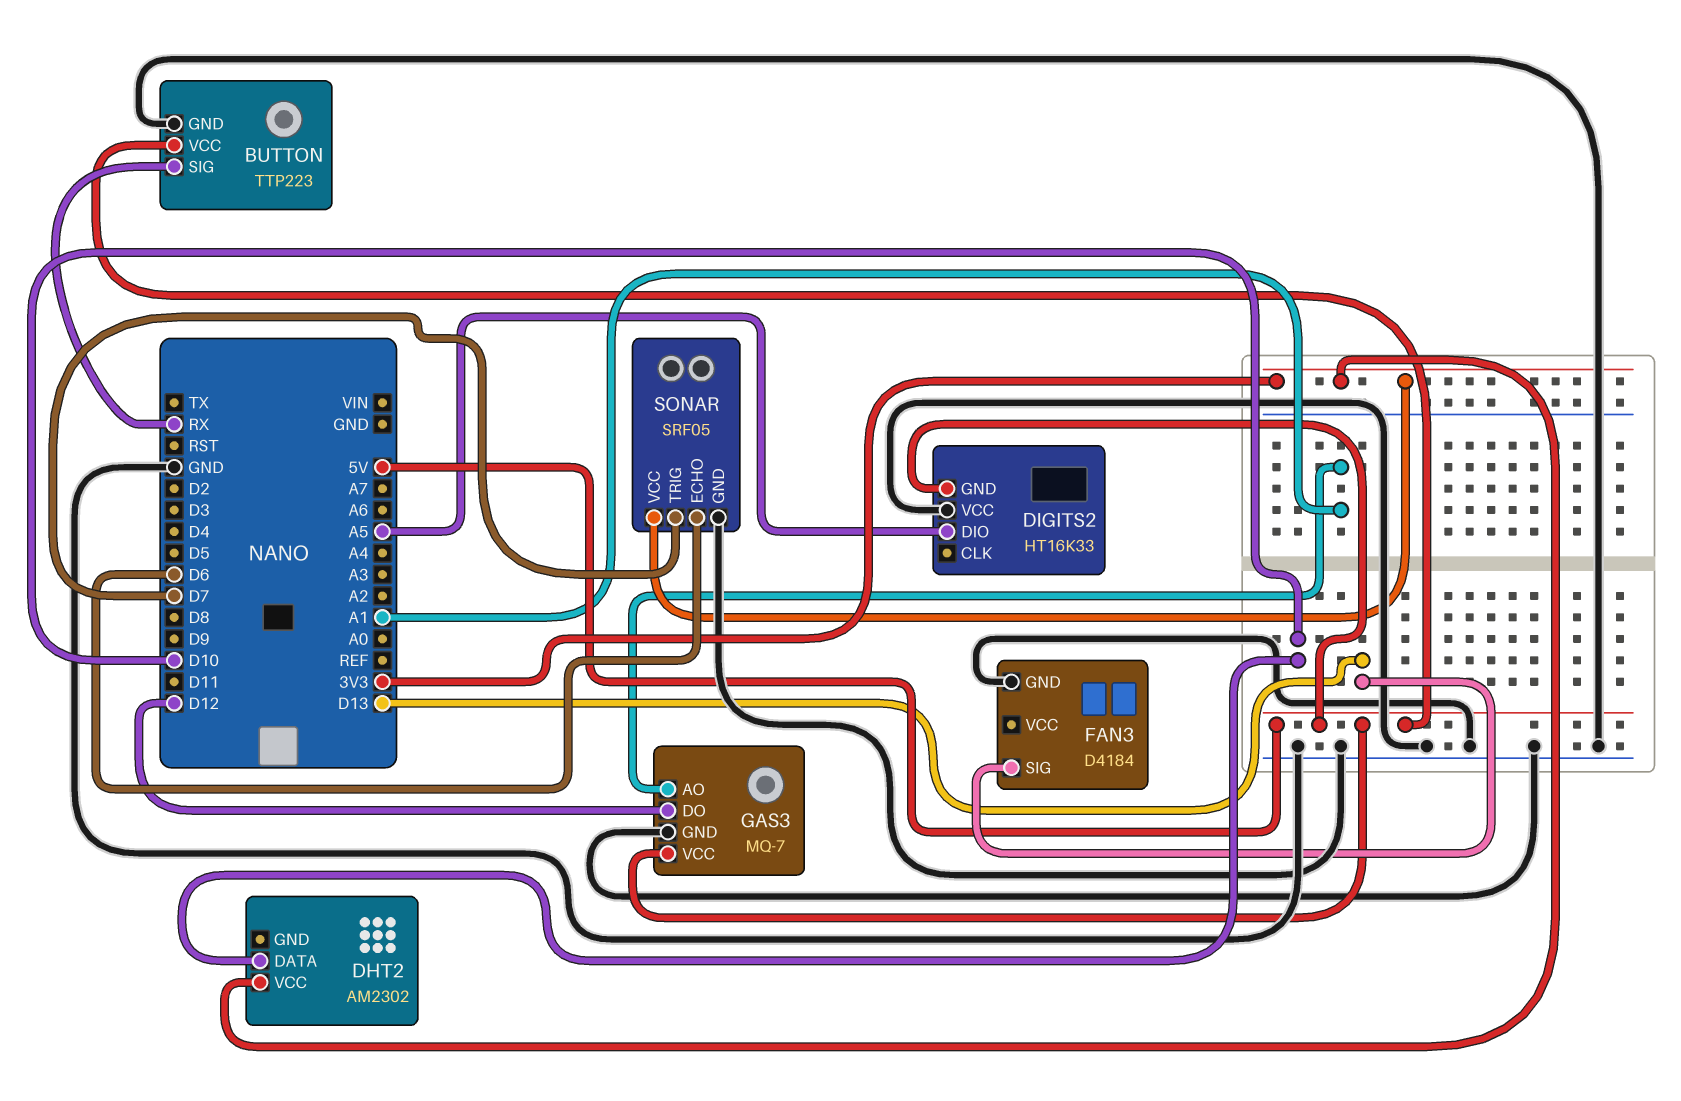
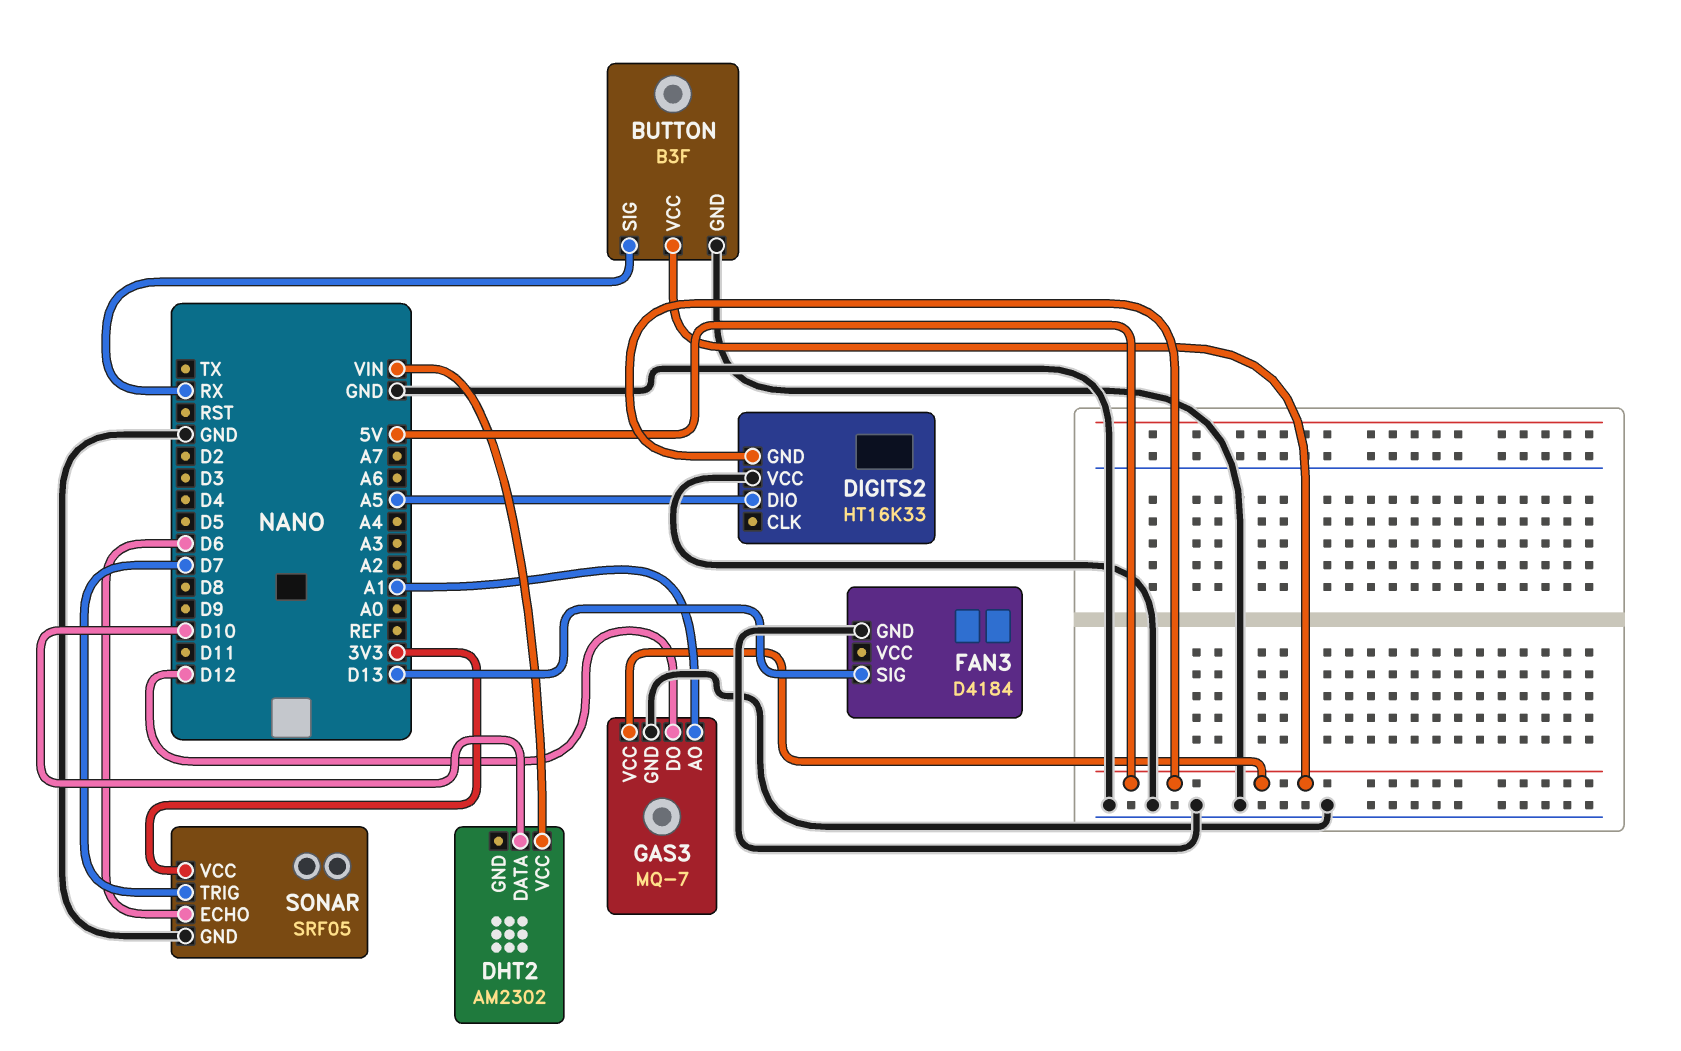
BUTTON: TTP223 -> B3F
DHT2 pin VCC: 3V3 -> VIN

